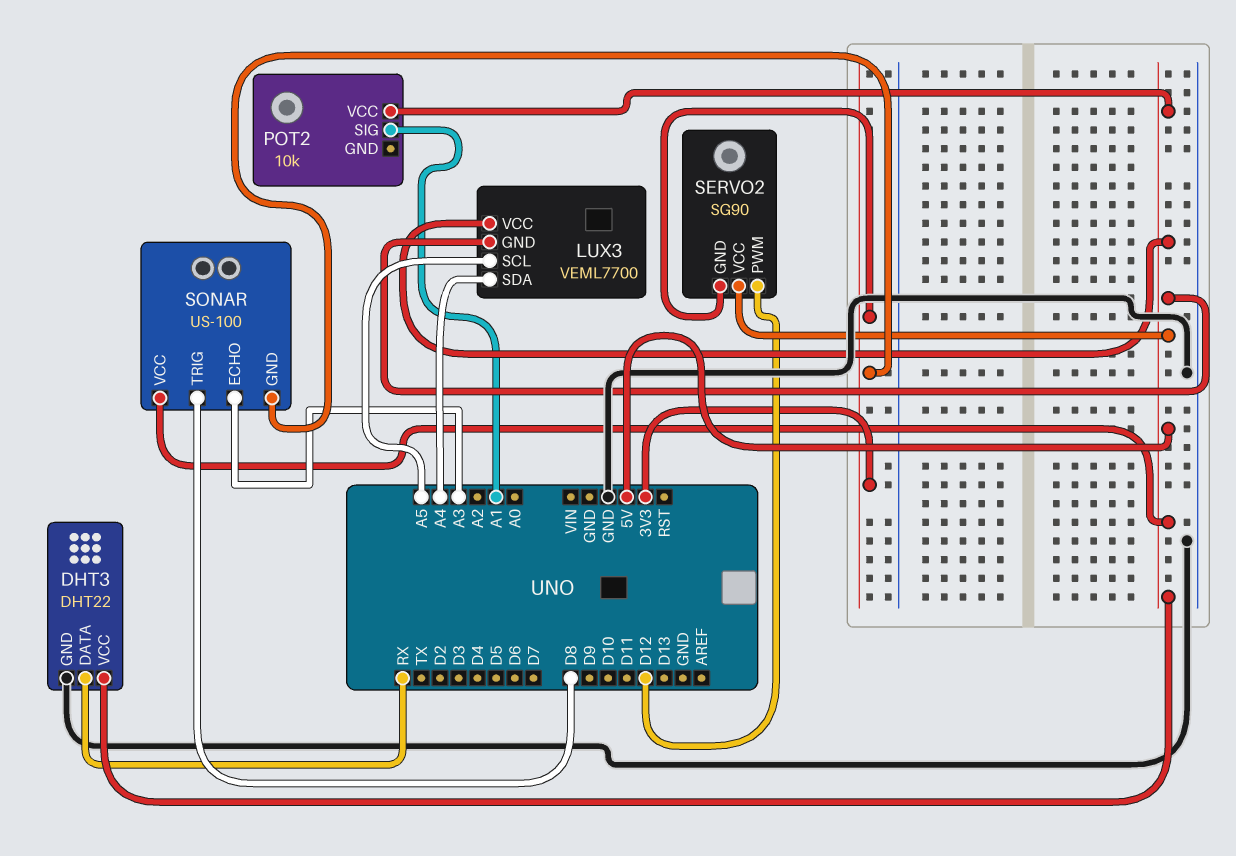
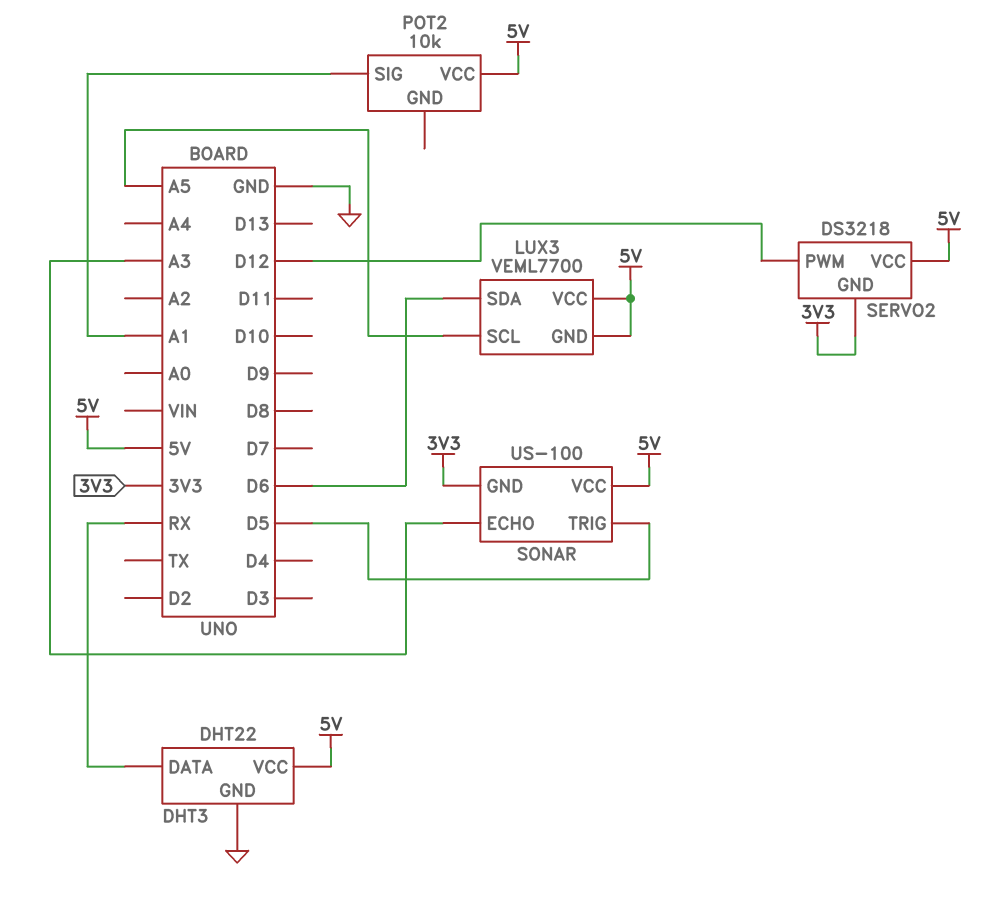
LUX3 pin SDA: A4 -> D6
SERVO2: SG90 -> DS3218
SONAR pin TRIG: D8 -> D5

